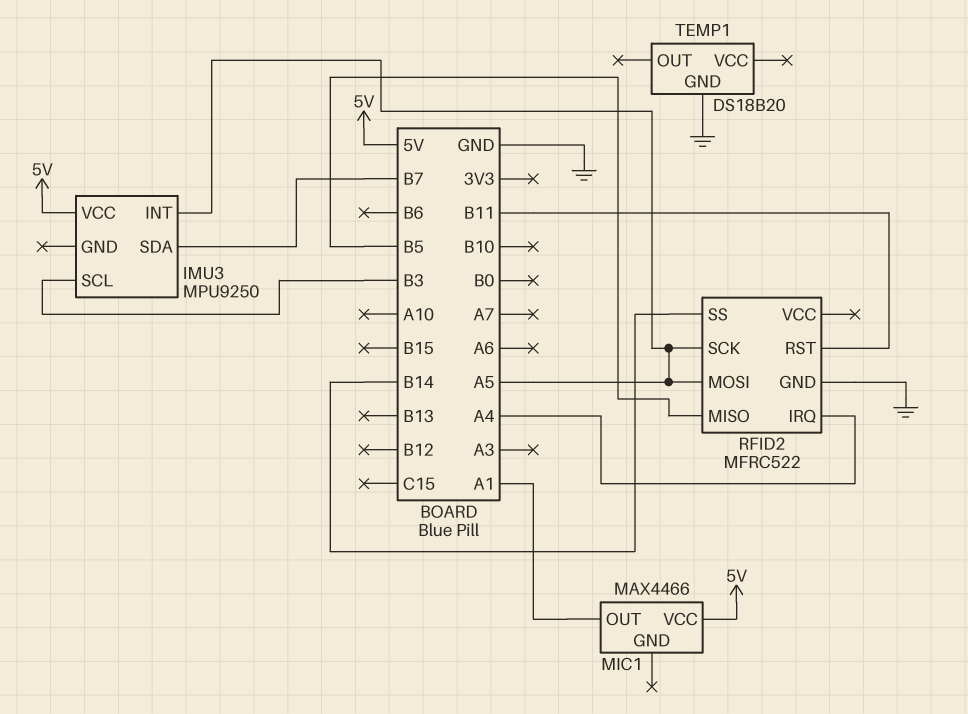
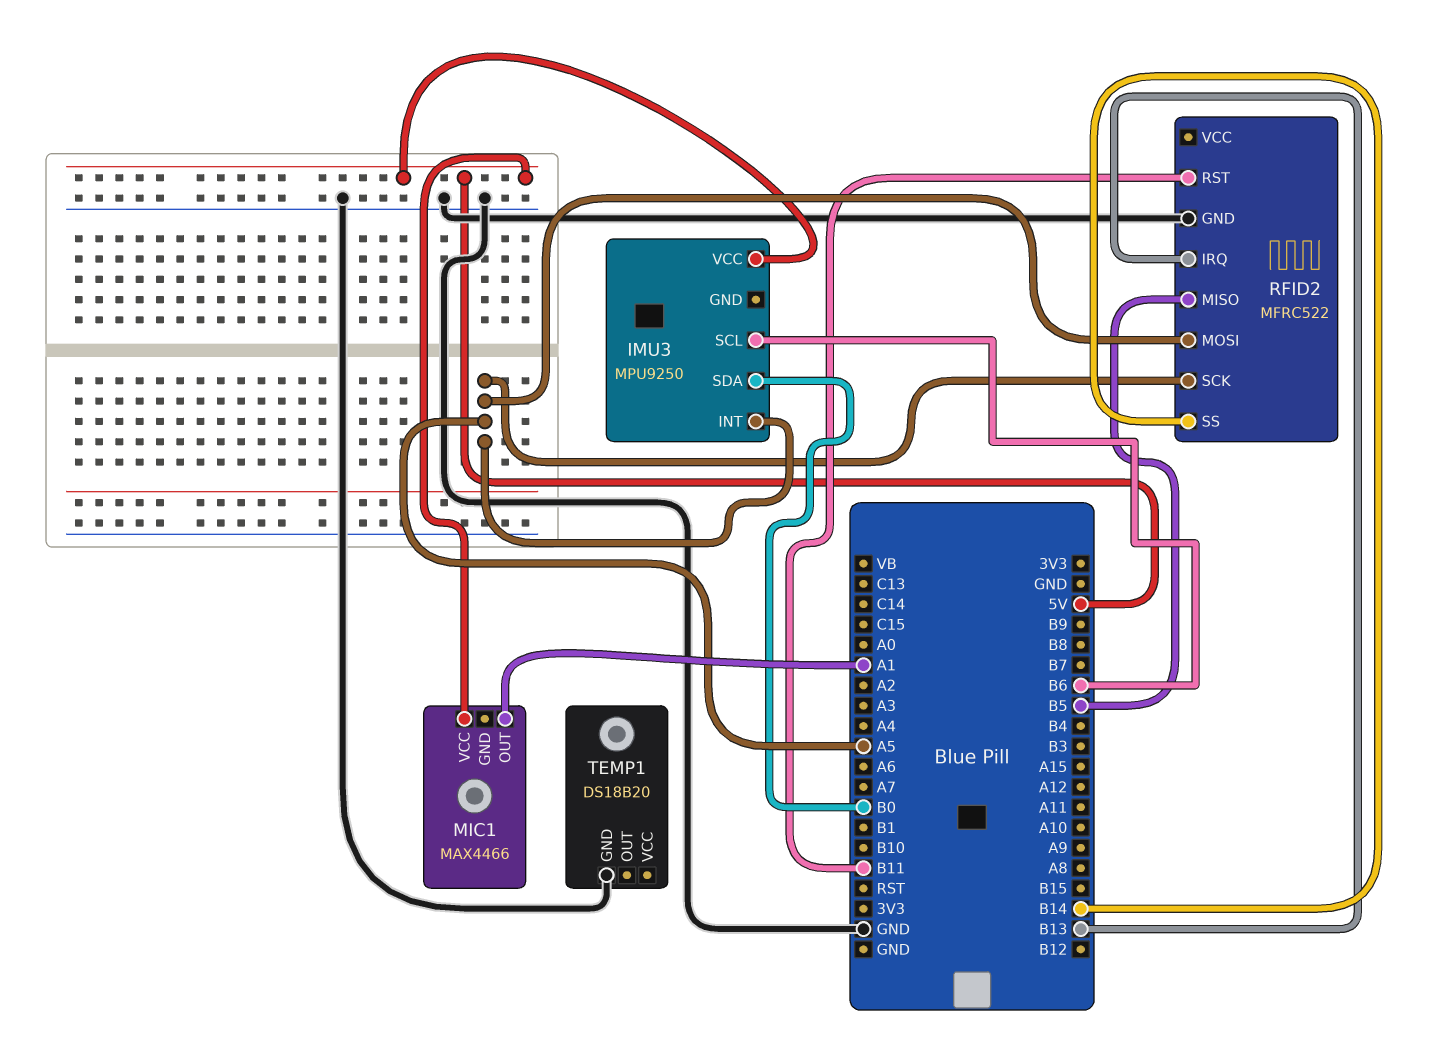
IMU3 pin SCL: B3 -> B6
IMU3 pin SDA: B7 -> B0
RFID2 pin IRQ: A4 -> B13

